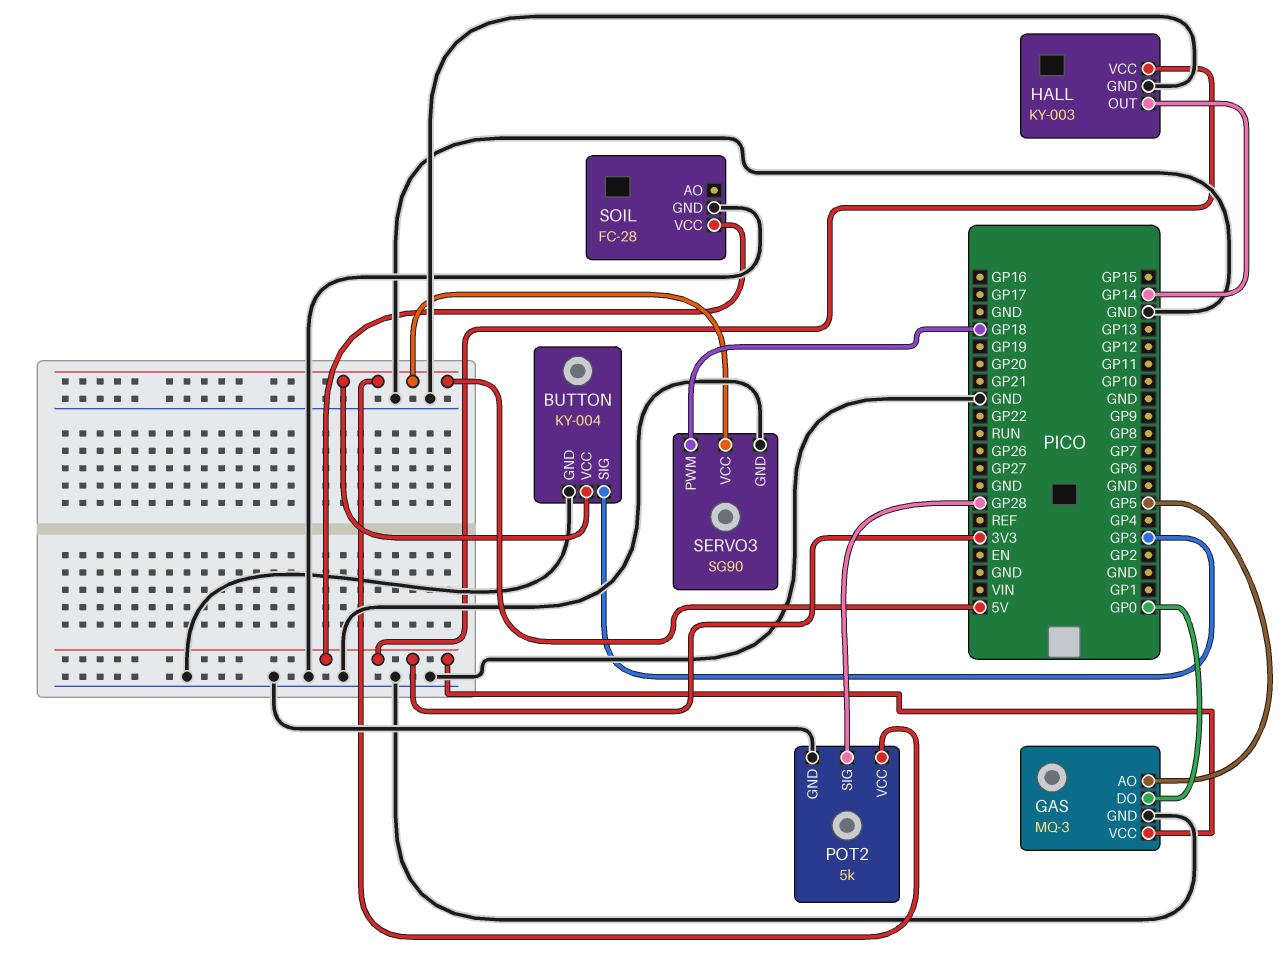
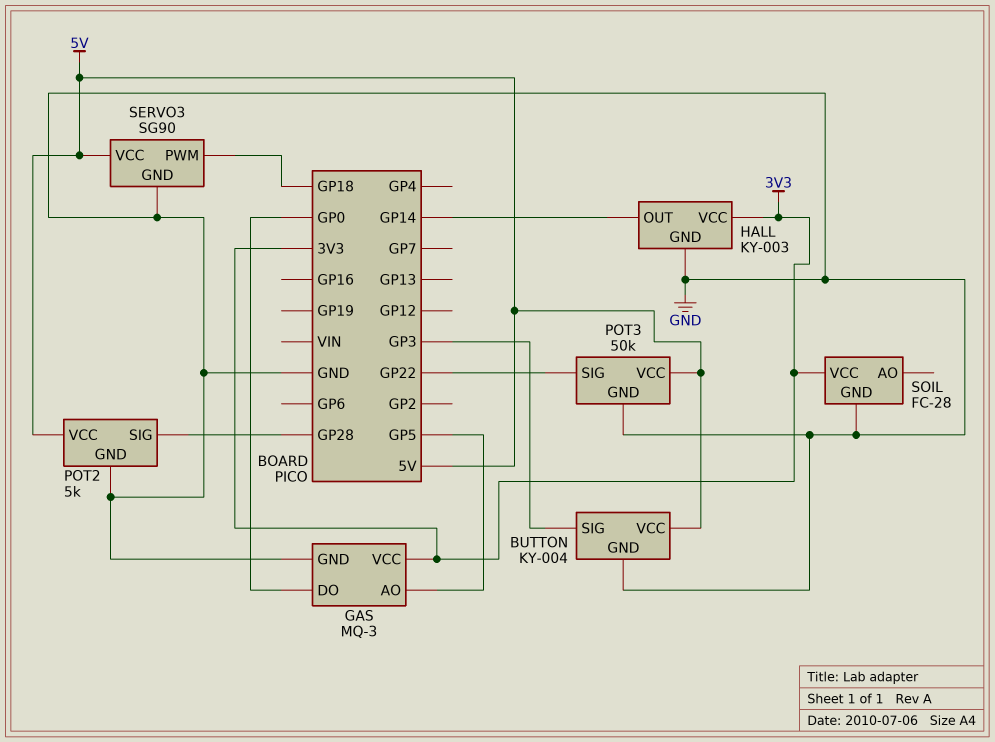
POT3: none -> 50k
POT3 pin GND: none -> GND
POT3 pin SIG: none -> GP22
POT3 pin VCC: none -> 5V

